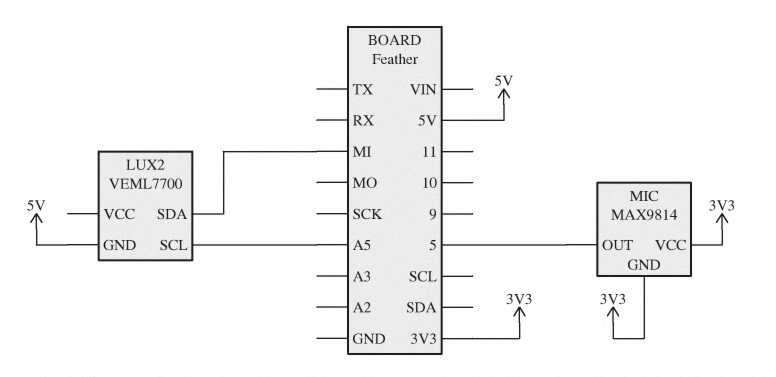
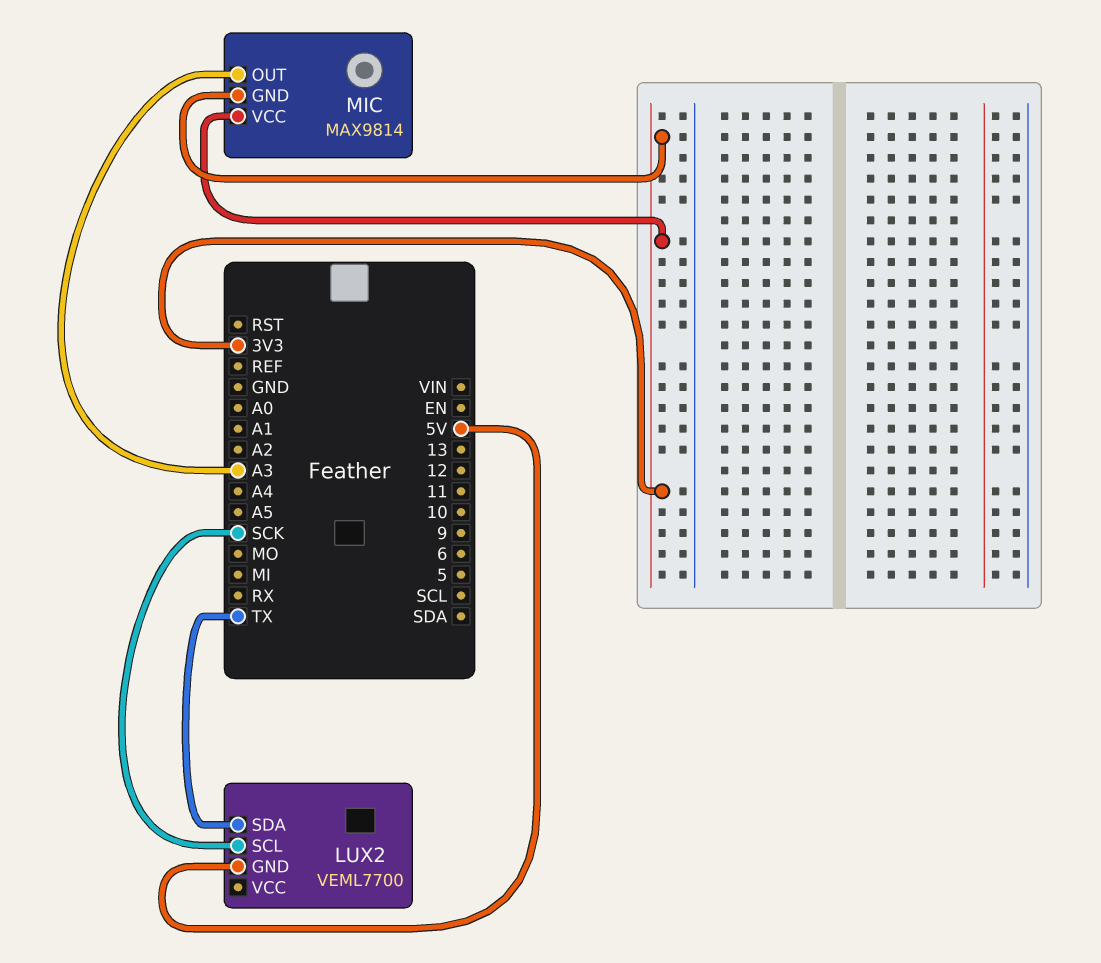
LUX2 pin SCL: A5 -> SCK
LUX2 pin SDA: MI -> TX
MIC pin OUT: 5 -> A3

